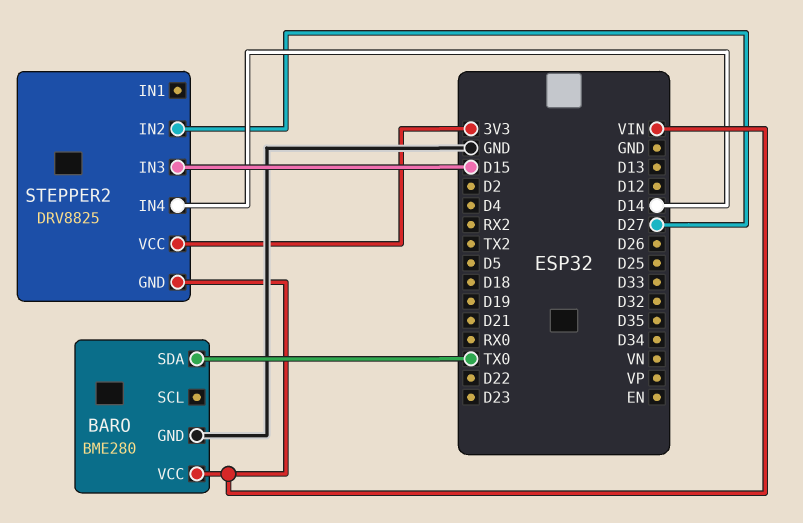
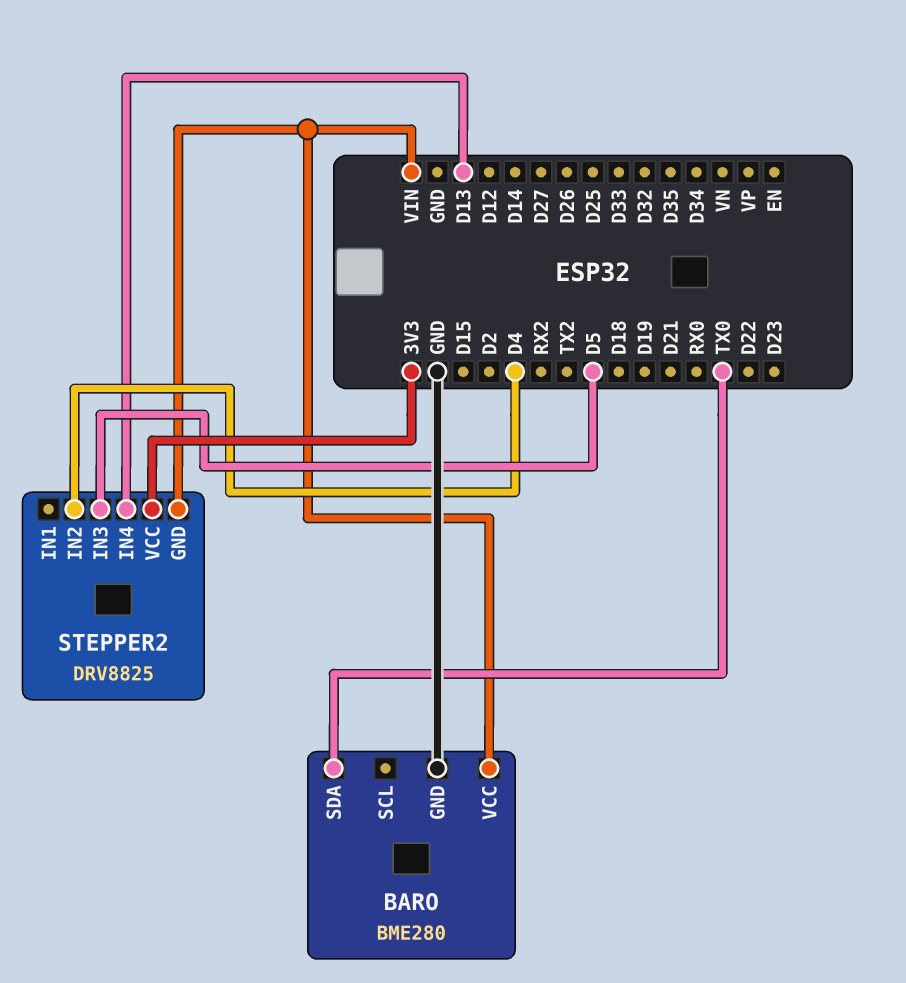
STEPPER2 pin IN2: D27 -> D4
STEPPER2 pin IN3: D15 -> D5
STEPPER2 pin IN4: D14 -> D13

